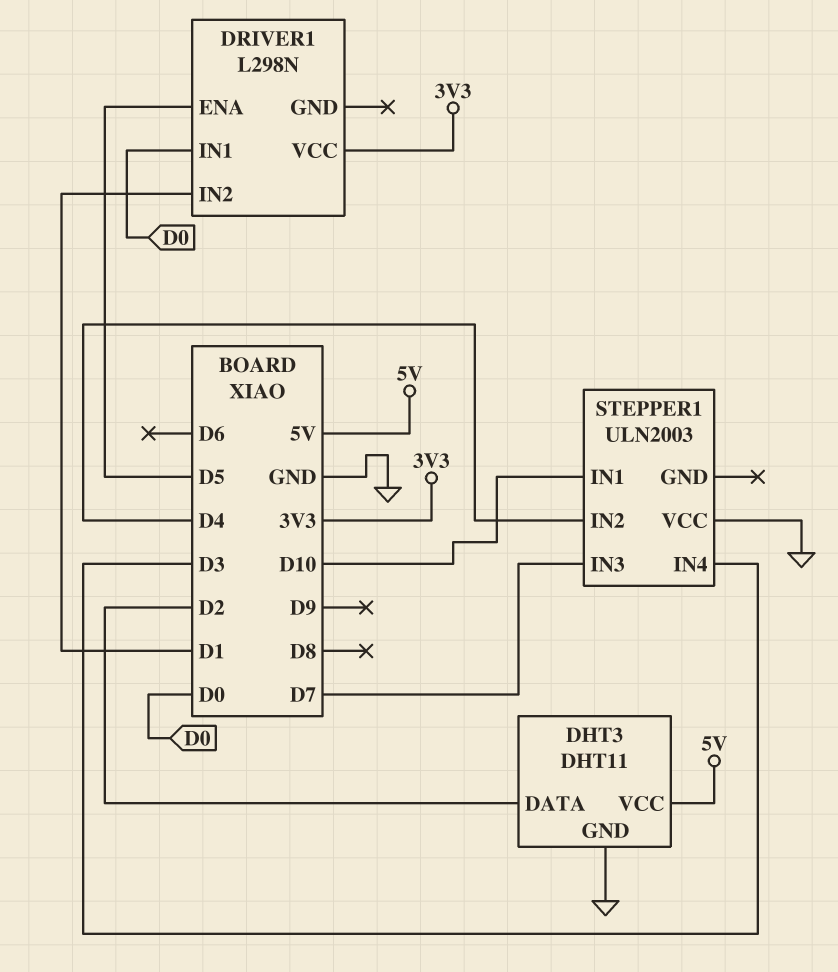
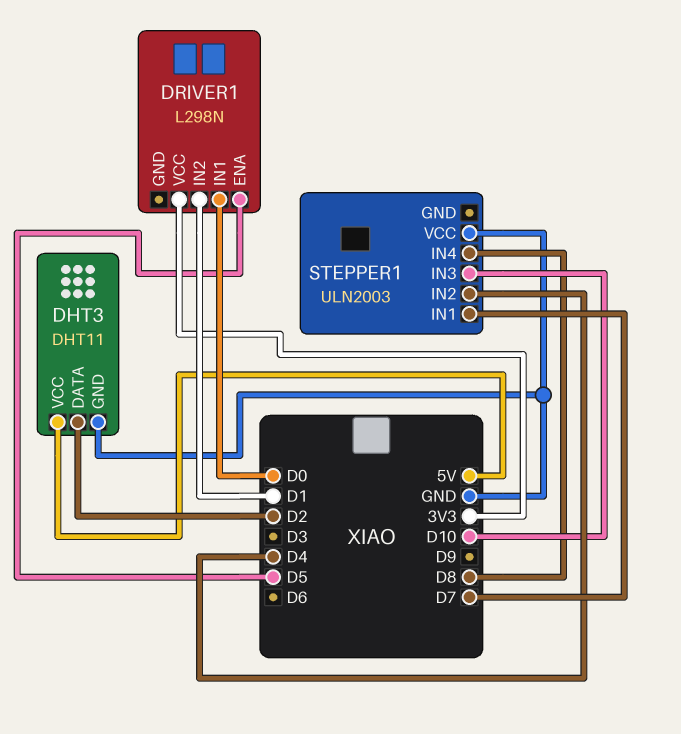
STEPPER1 pin IN1: D10 -> D7
STEPPER1 pin IN3: D7 -> D10
STEPPER1 pin IN4: D3 -> D8

